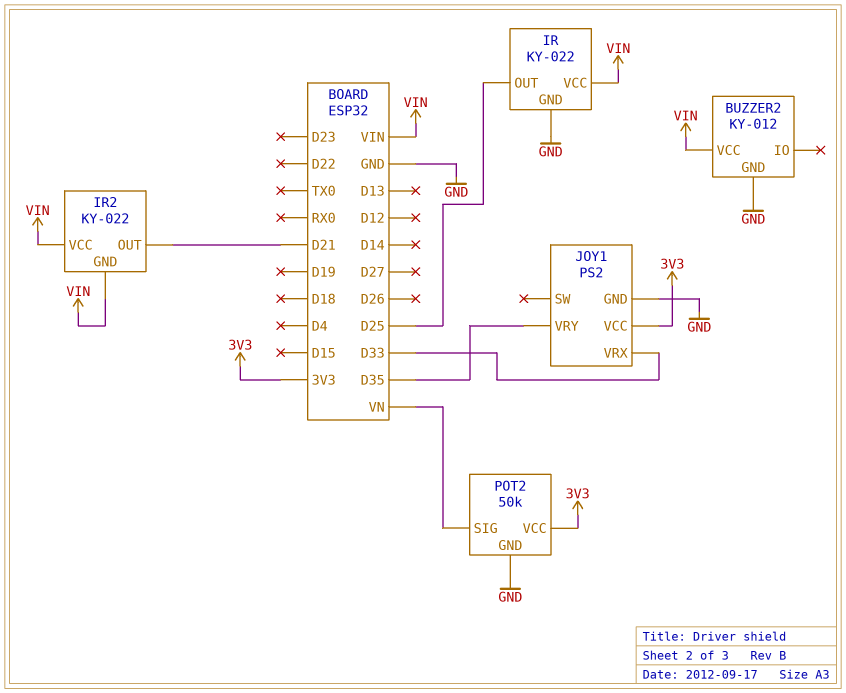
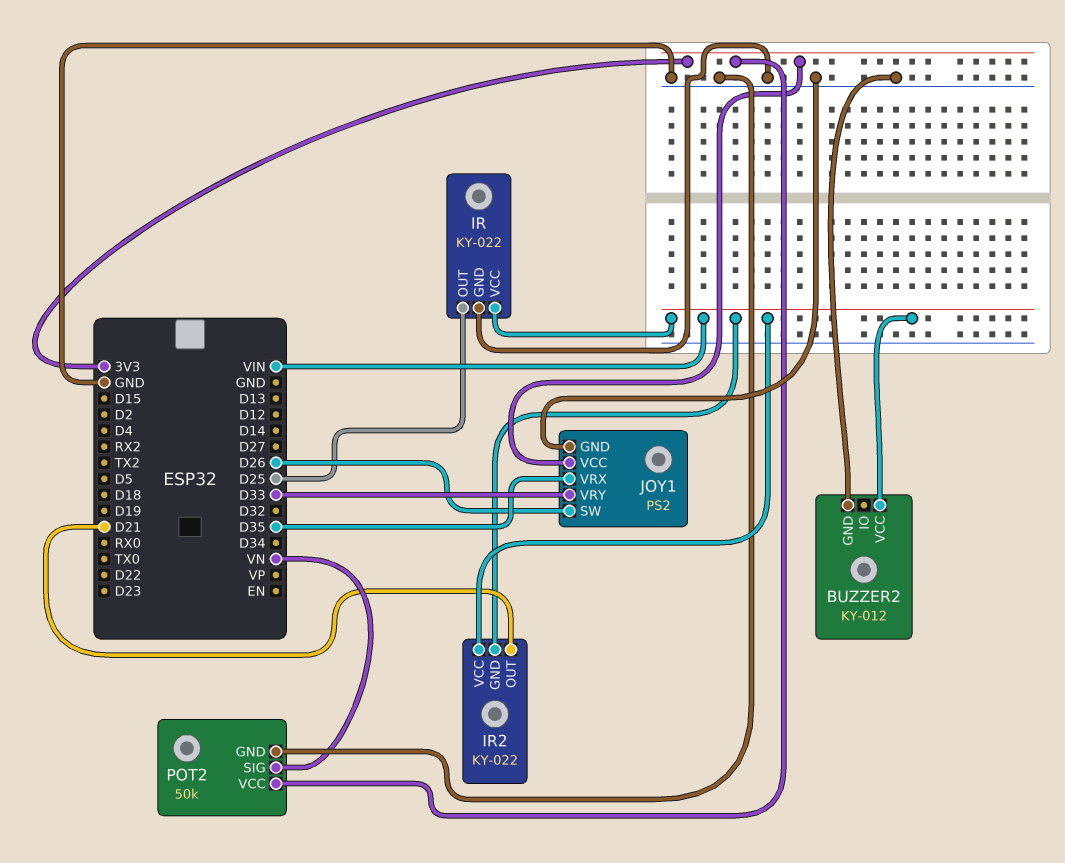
JOY1 pin SW: none -> D26
JOY1 pin VRX: D33 -> D35
JOY1 pin VRY: D35 -> D33

